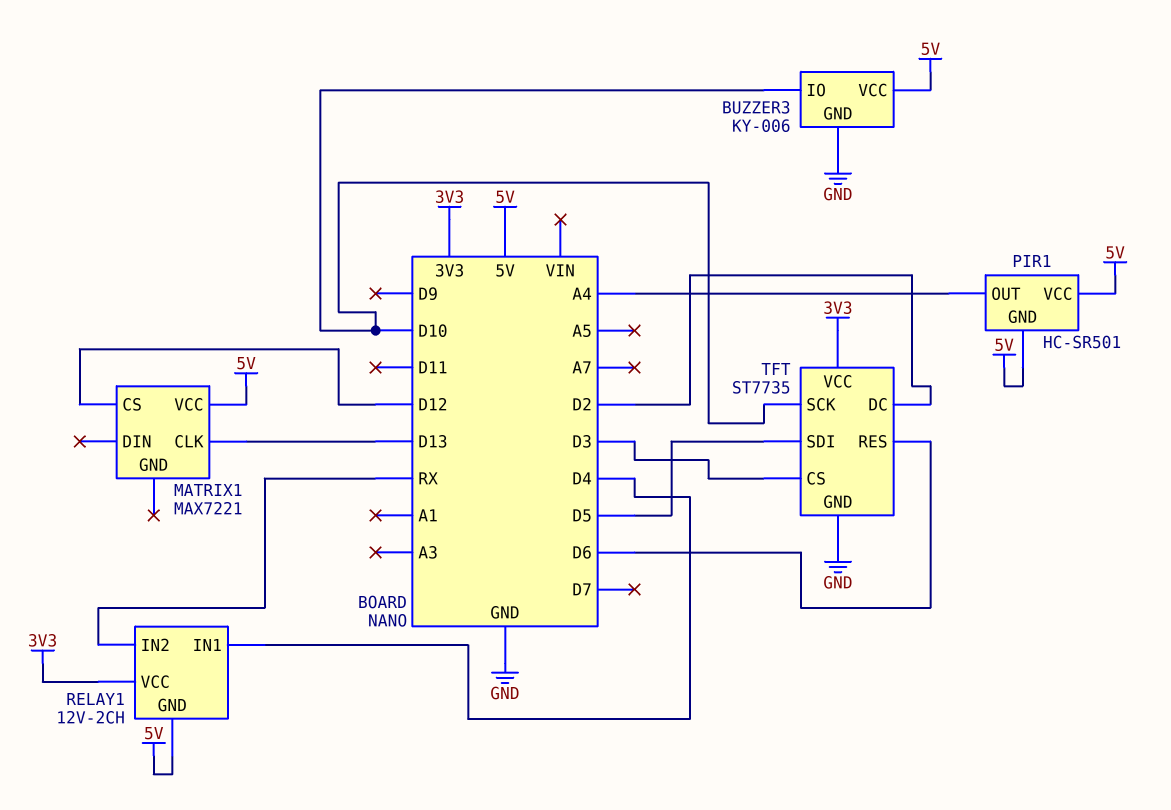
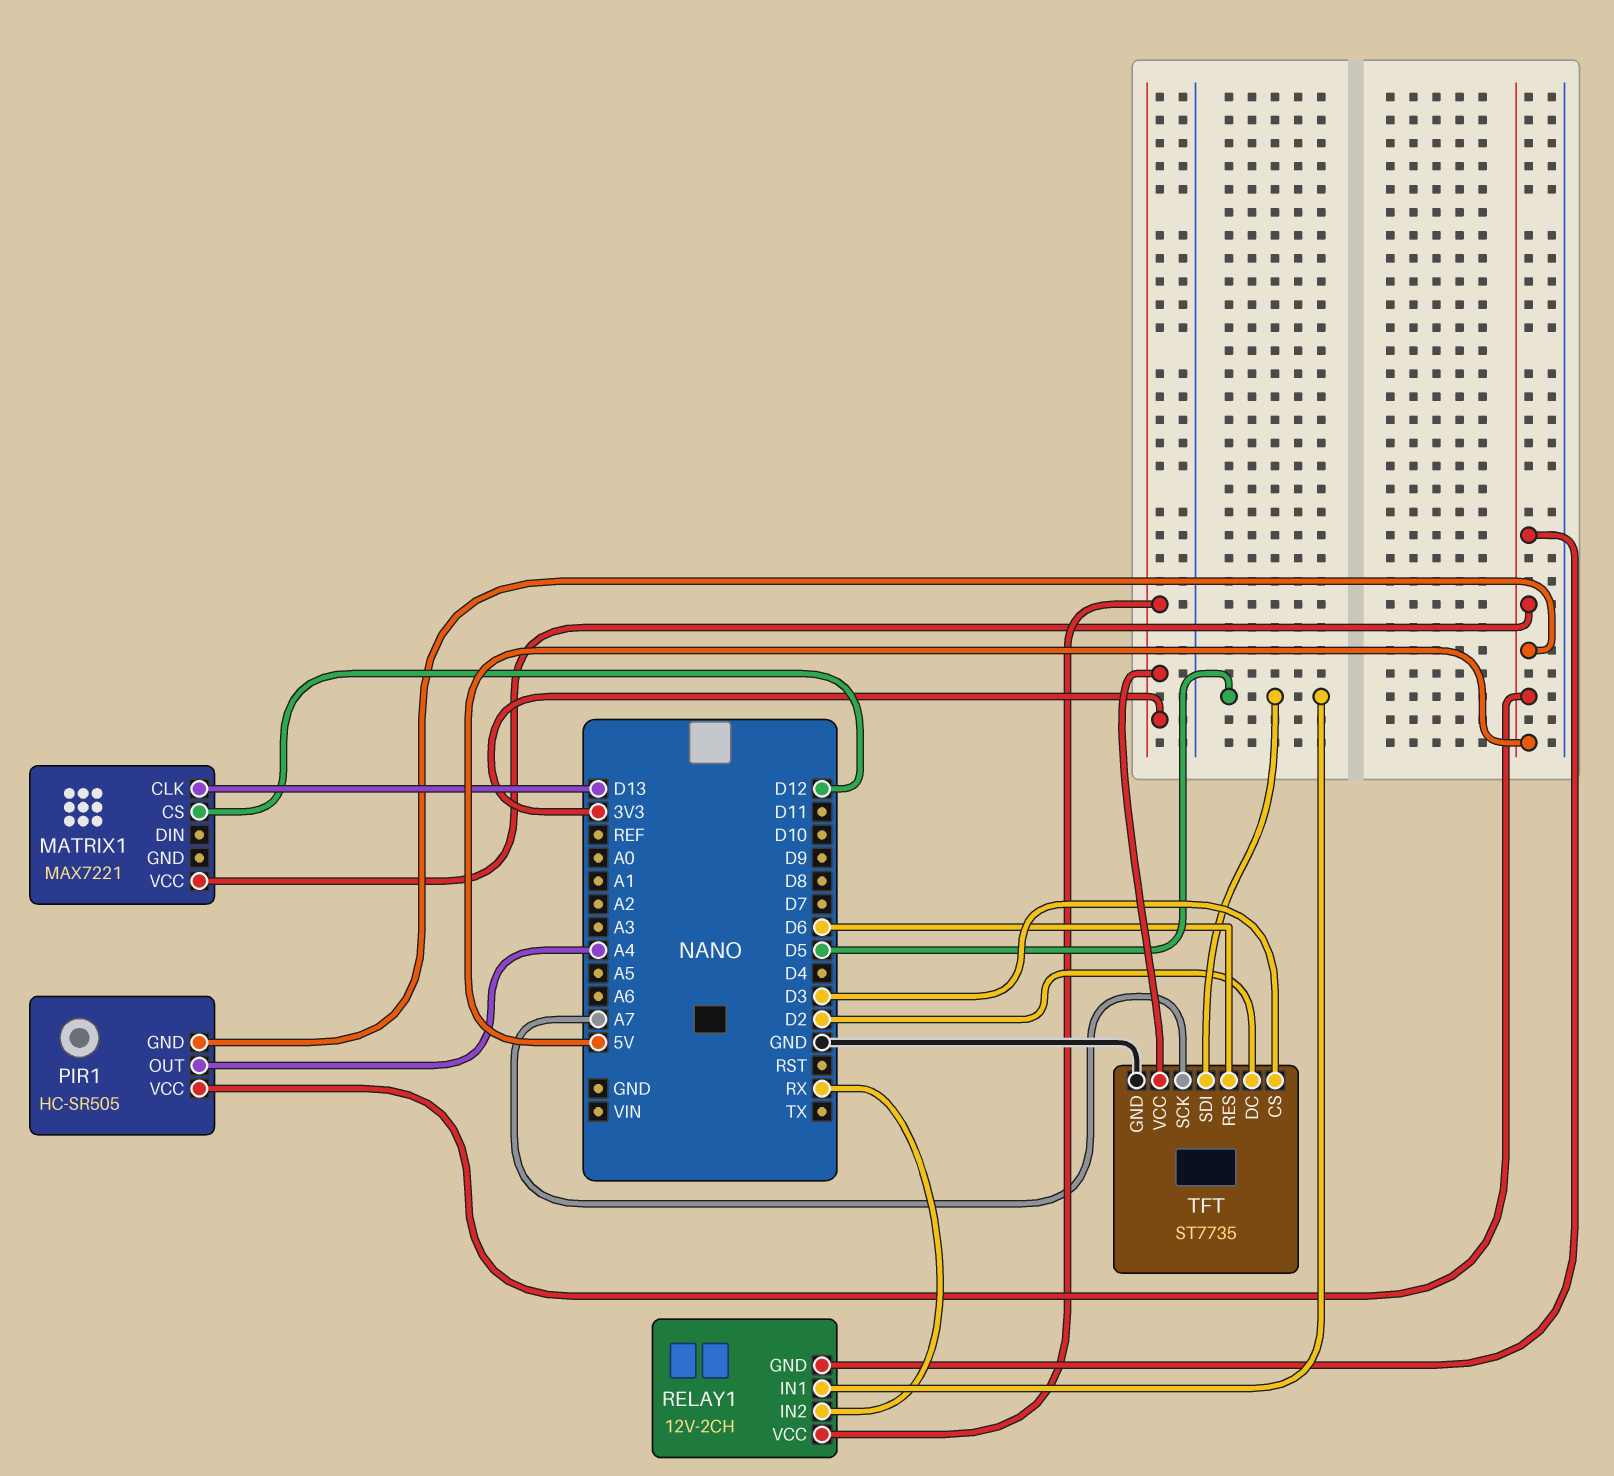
BUZZER3: KY-006 -> none
BUZZER3 pin GND: GND -> none
BUZZER3 pin IO: D10 -> none
BUZZER3 pin VCC: 5V -> none
PIR1: HC-SR501 -> HC-SR505
RELAY1 pin IN1: D4 -> D5
TFT pin SCK: D10 -> A7

